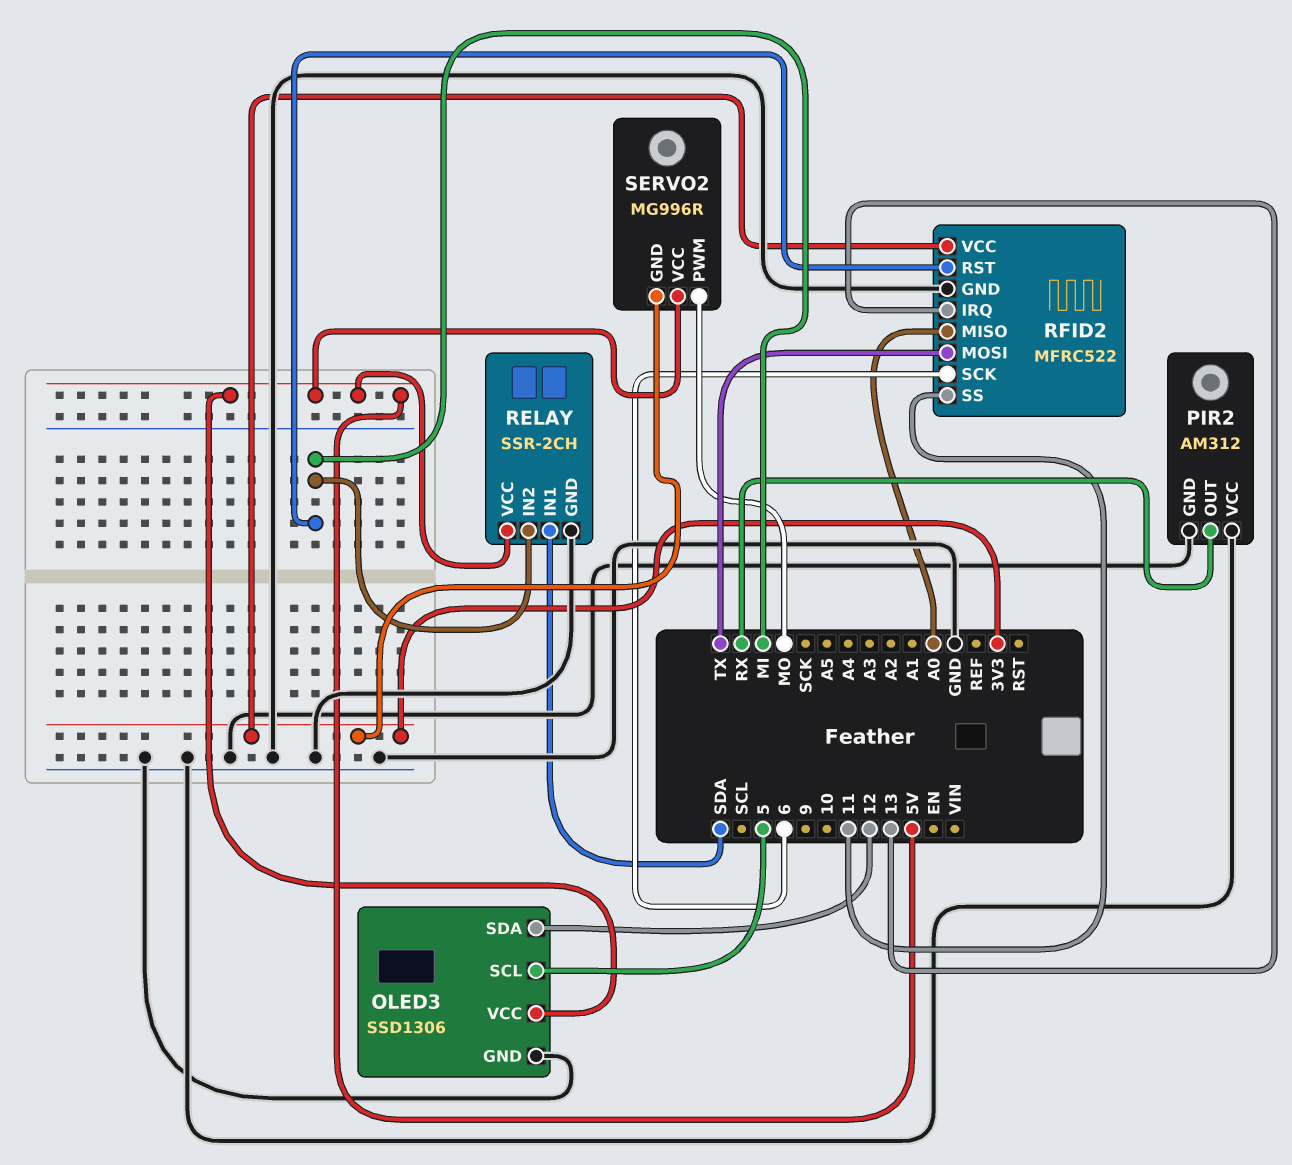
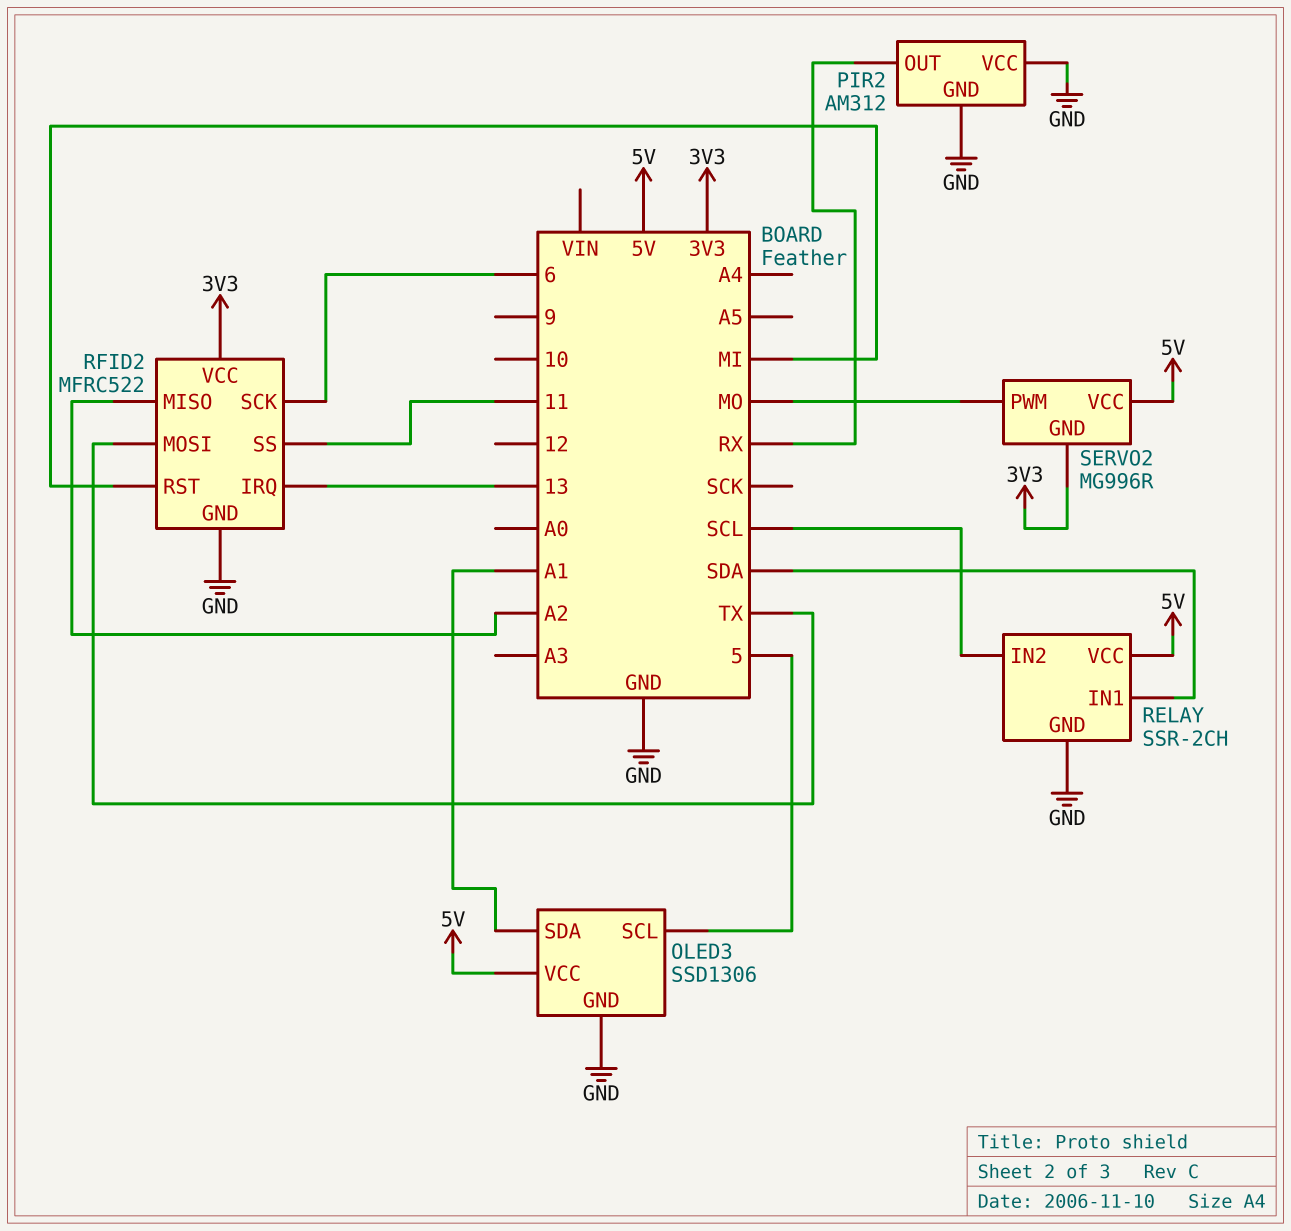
OLED3 pin SDA: 12 -> A1
RELAY pin IN2: MI -> SCL
RFID2 pin MISO: A0 -> A2

